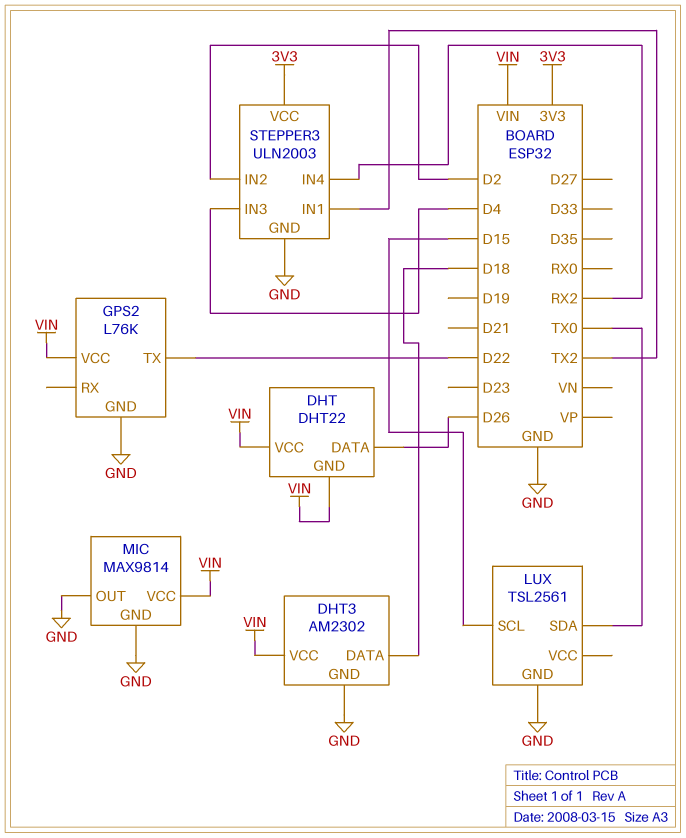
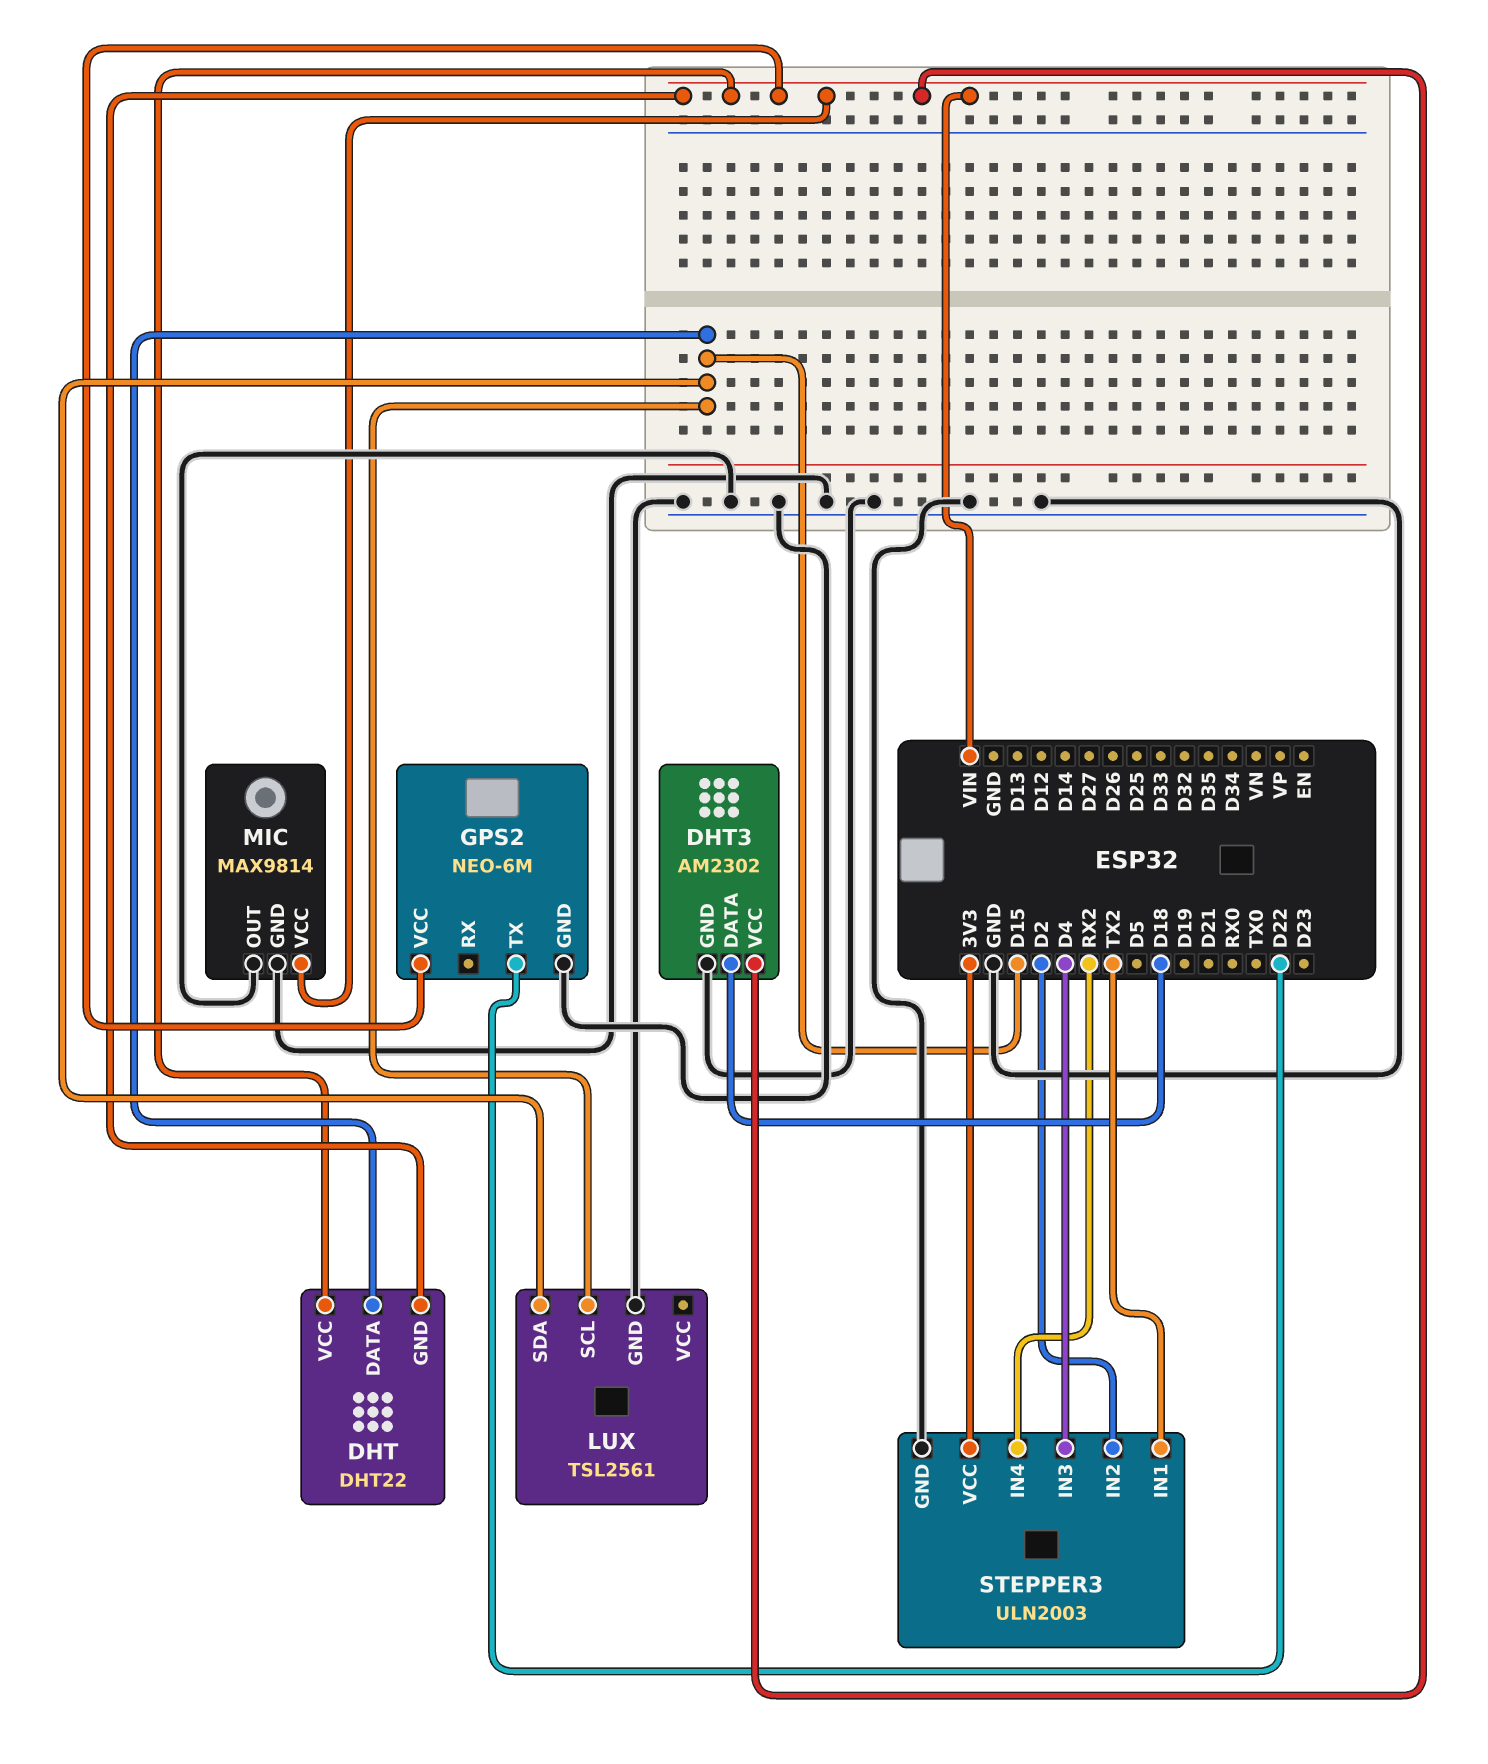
DHT pin DATA: D26 -> D15
GPS2: L76K -> NEO-6M
LUX pin SDA: TX0 -> D15

